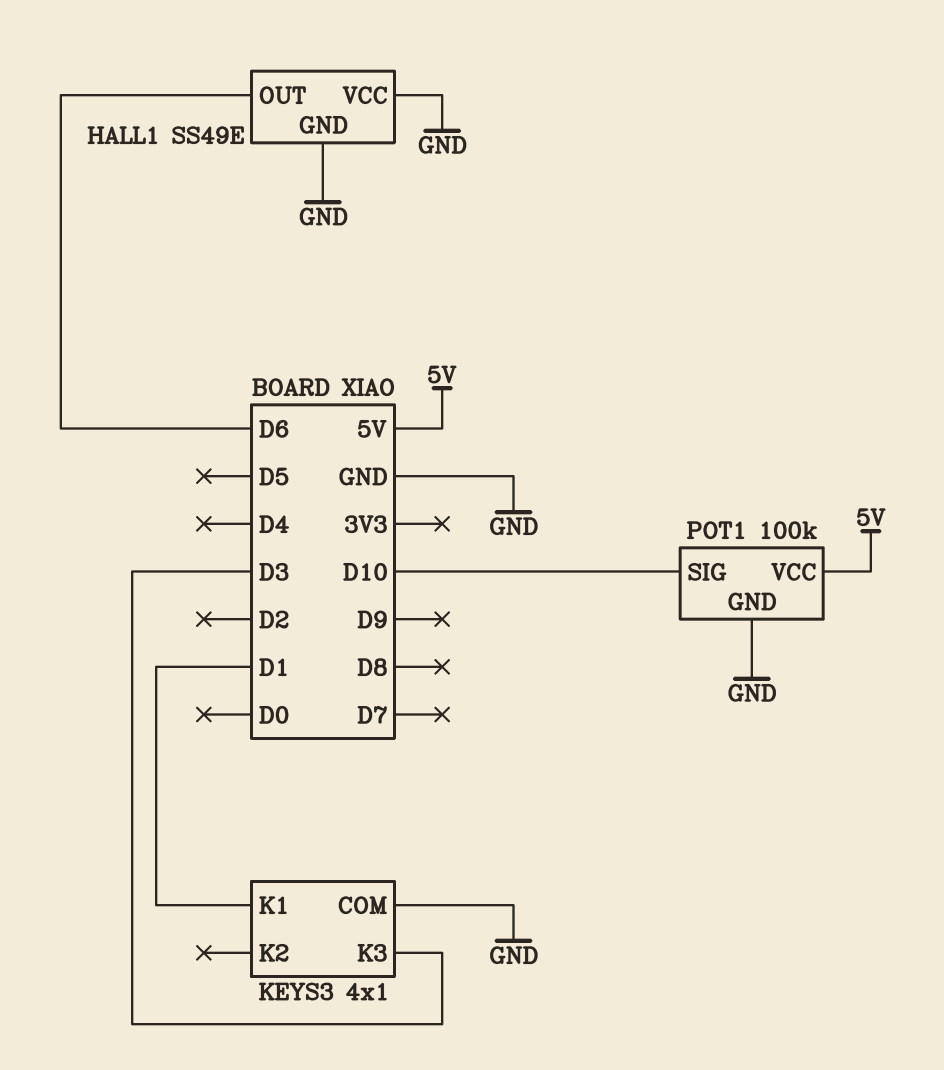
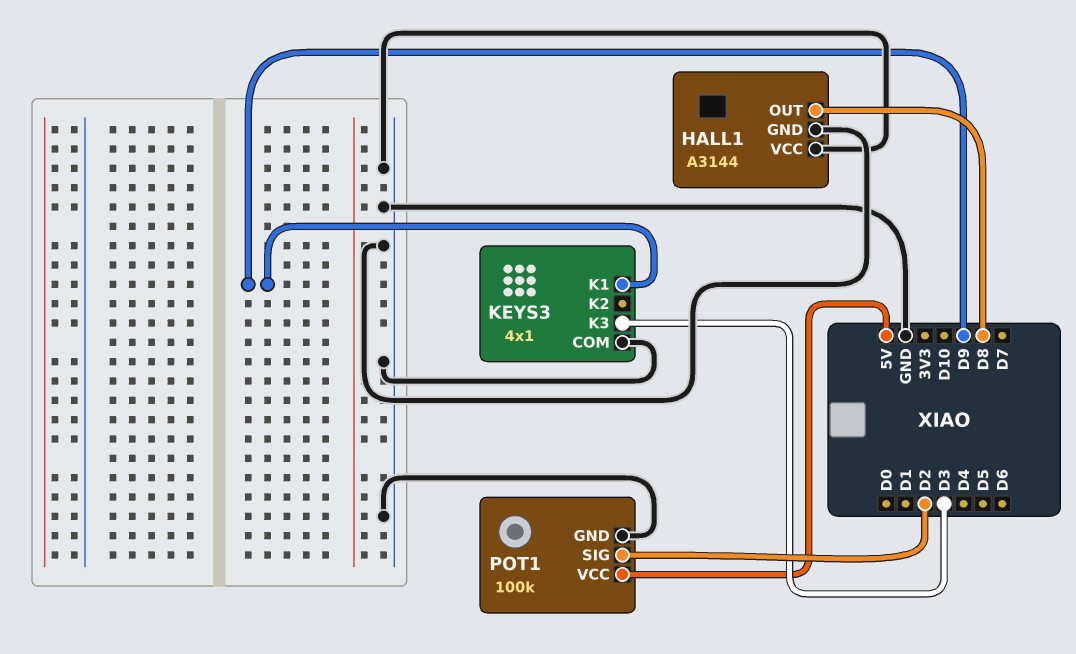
HALL1: SS49E -> A3144
HALL1 pin OUT: D6 -> D8
KEYS3 pin K1: D1 -> D9
POT1 pin SIG: D10 -> D2

